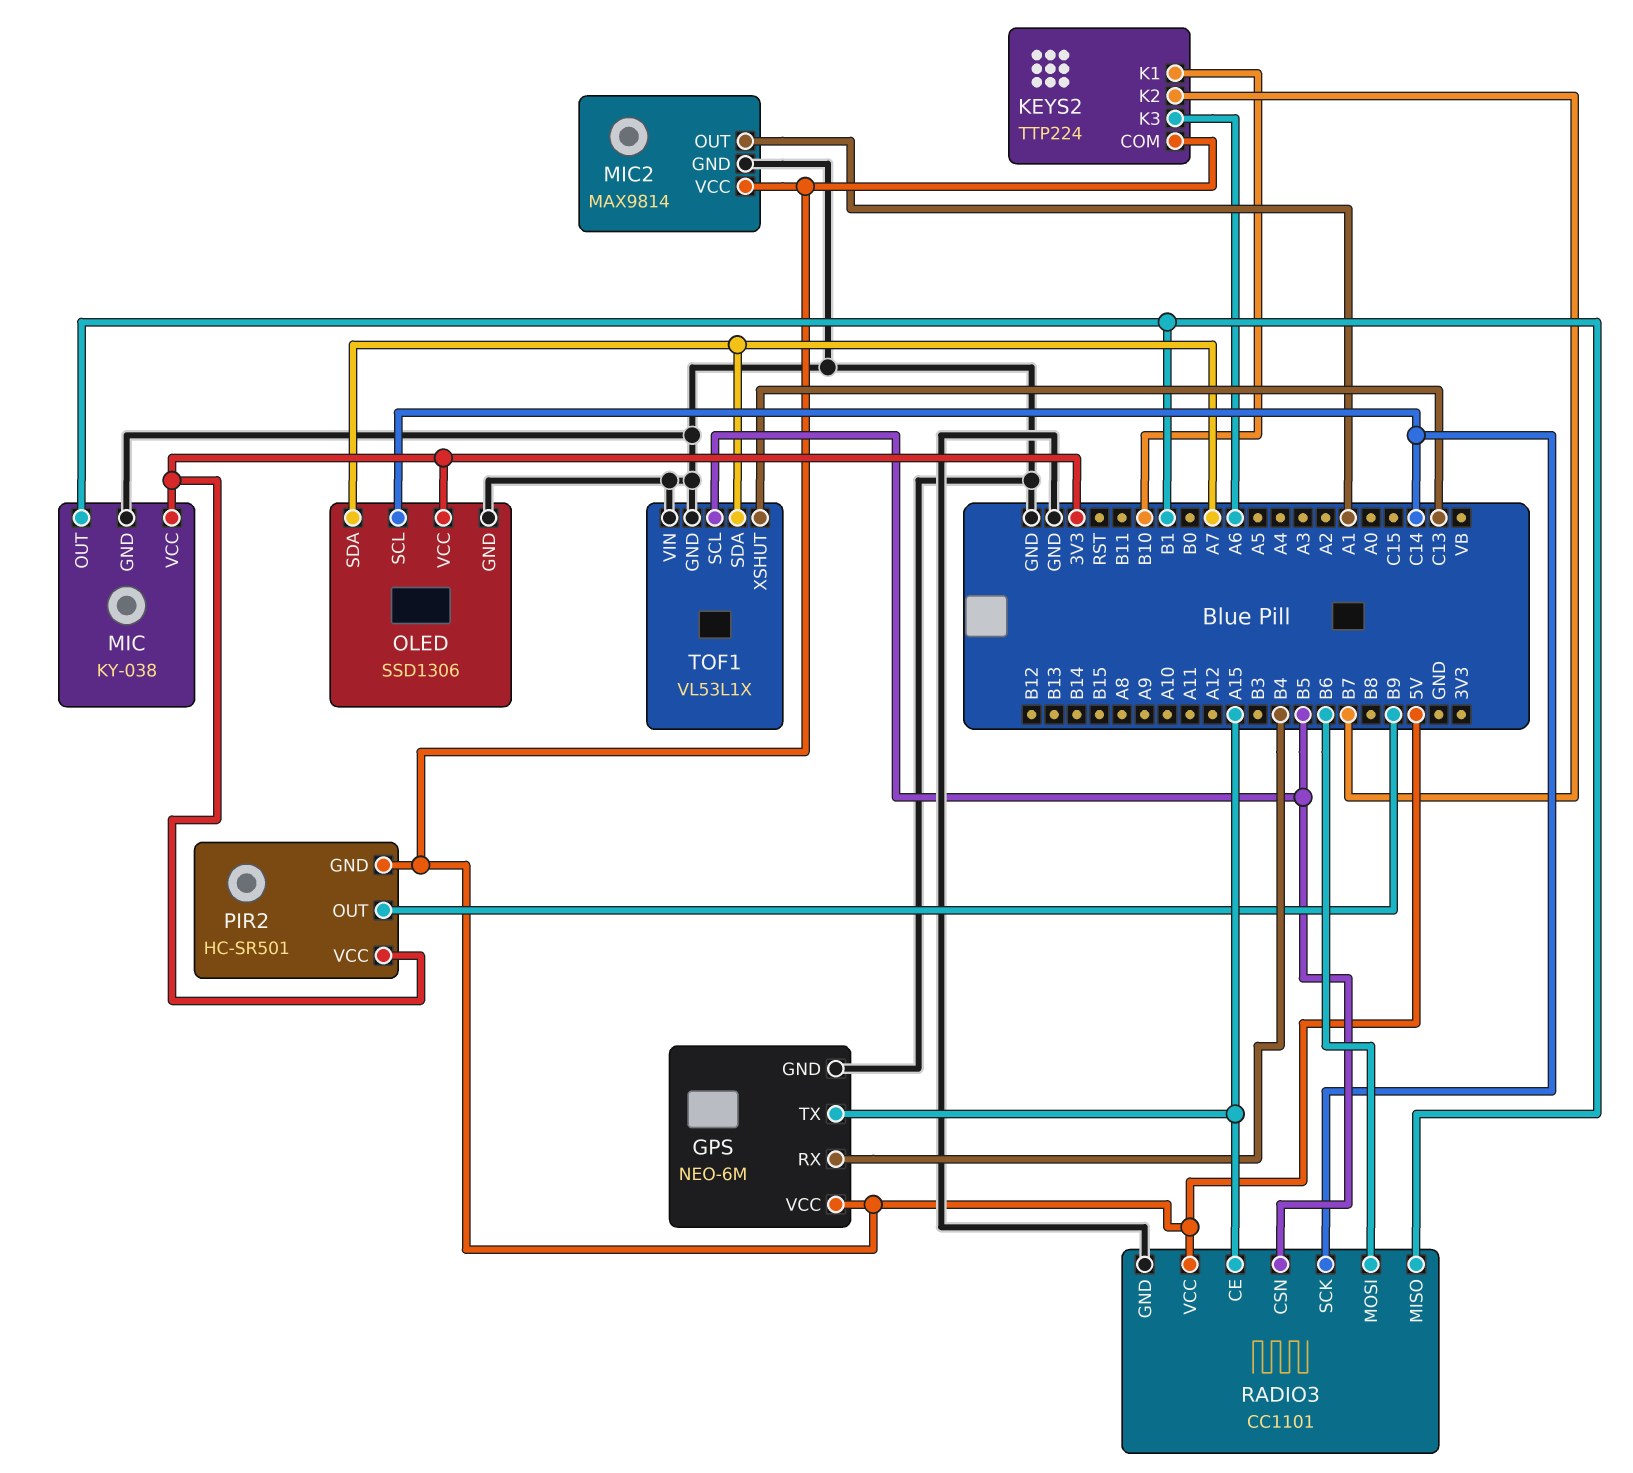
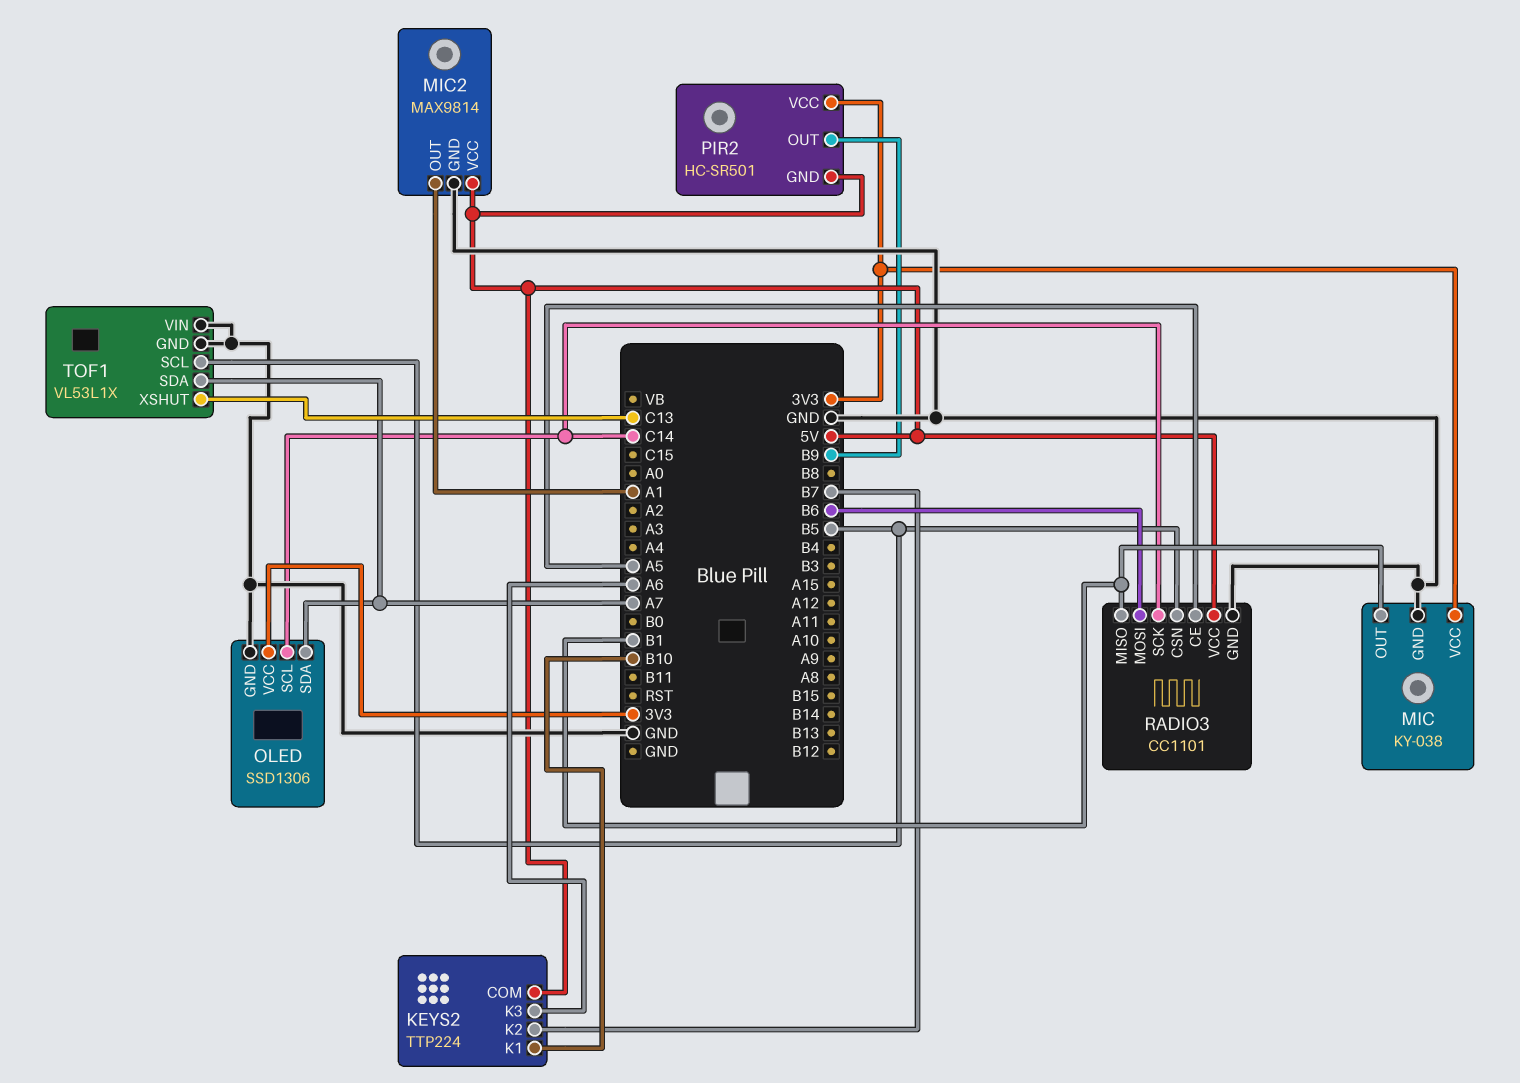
GPS: NEO-6M -> none
GPS pin GND: GND -> none
GPS pin RX: B4 -> none
GPS pin TX: A15 -> none
GPS pin VCC: 5V -> none
RADIO3 pin CE: A15 -> A5

